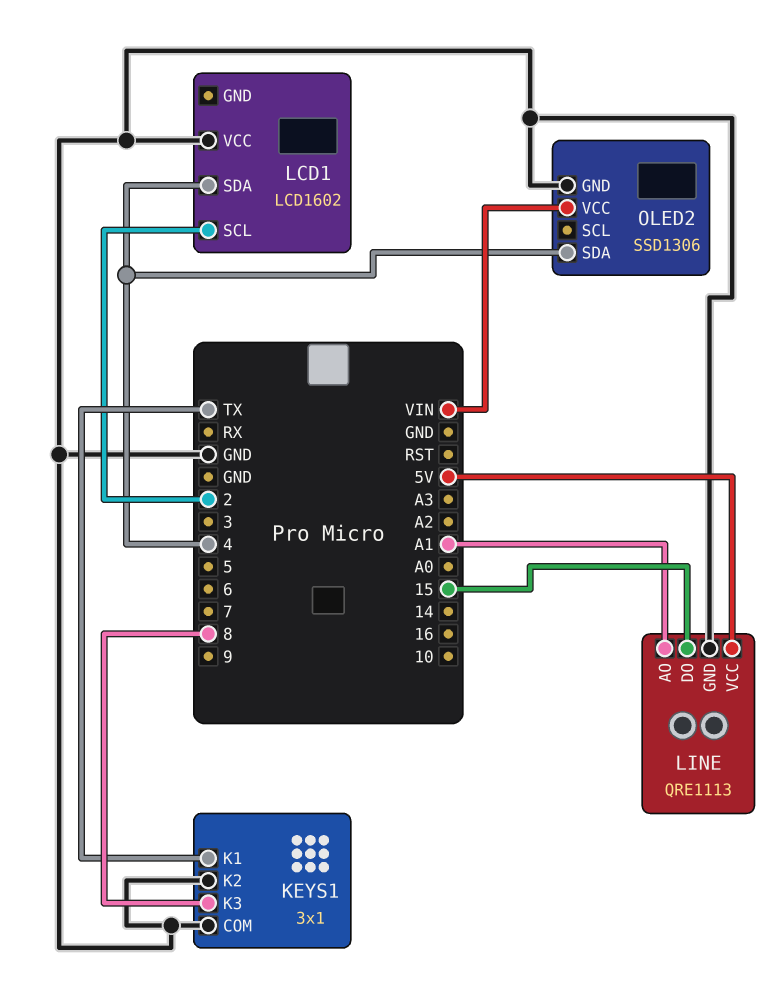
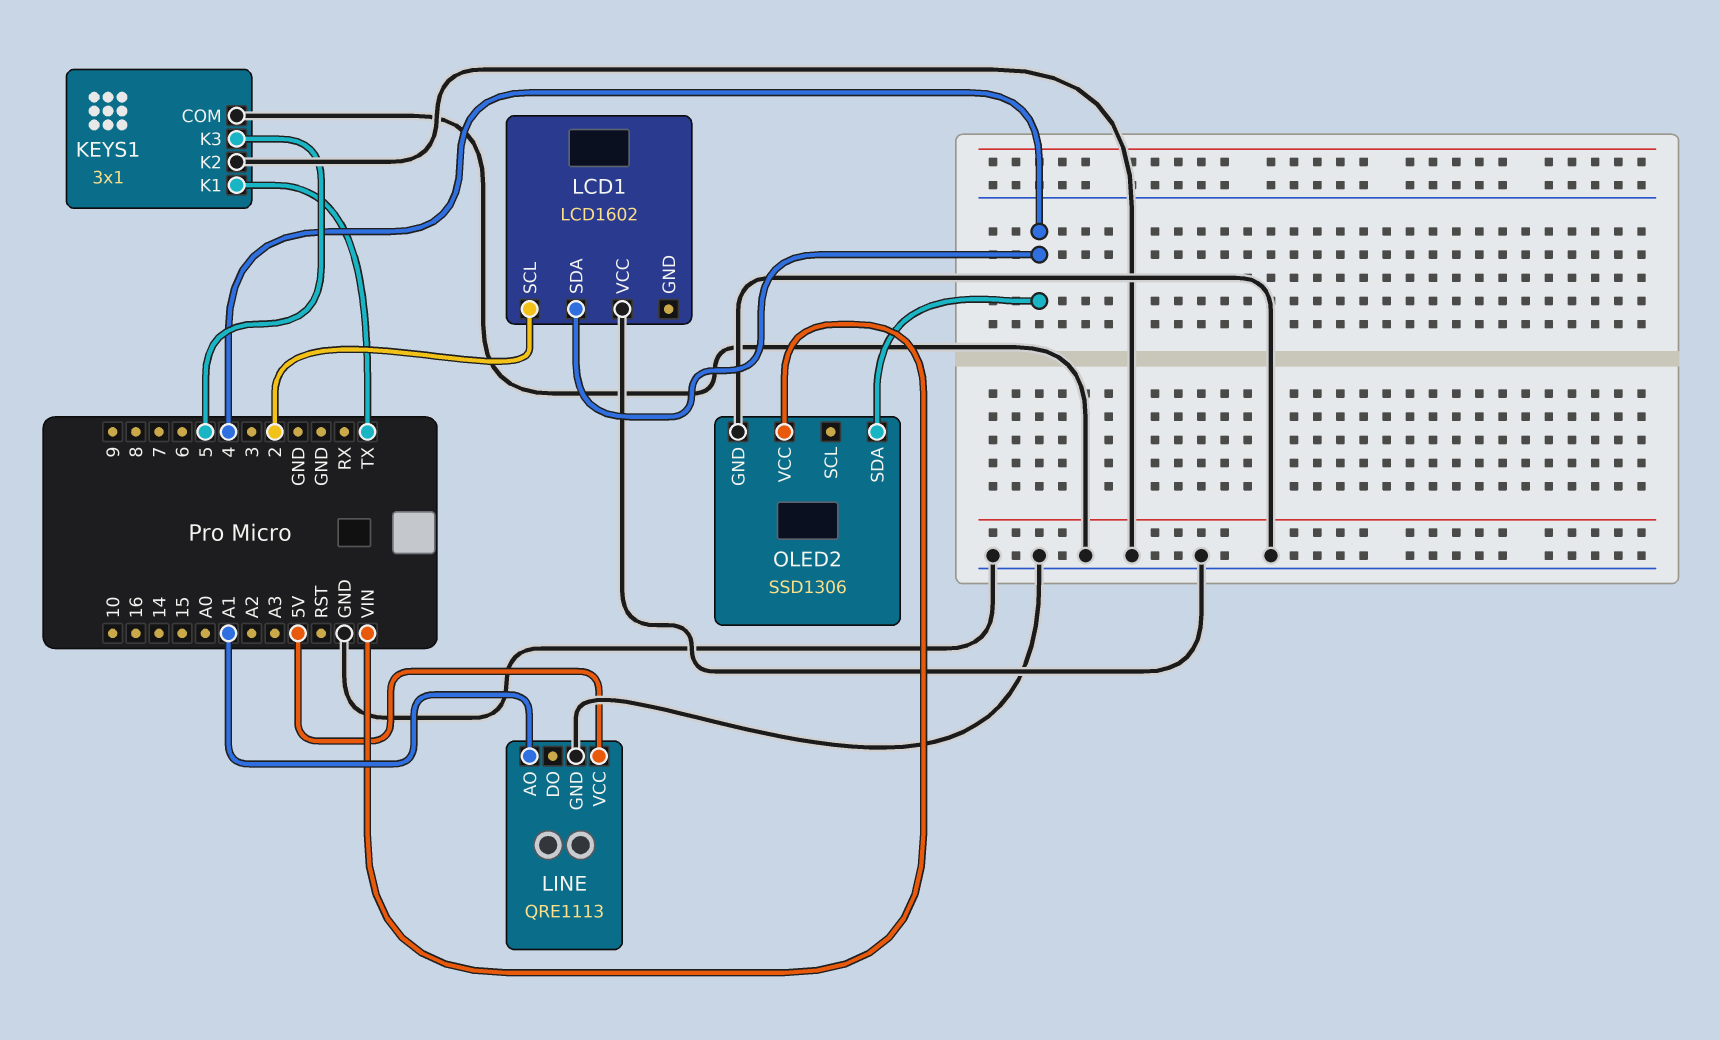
KEYS1 pin K3: 8 -> 5
LINE pin DO: 15 -> none

